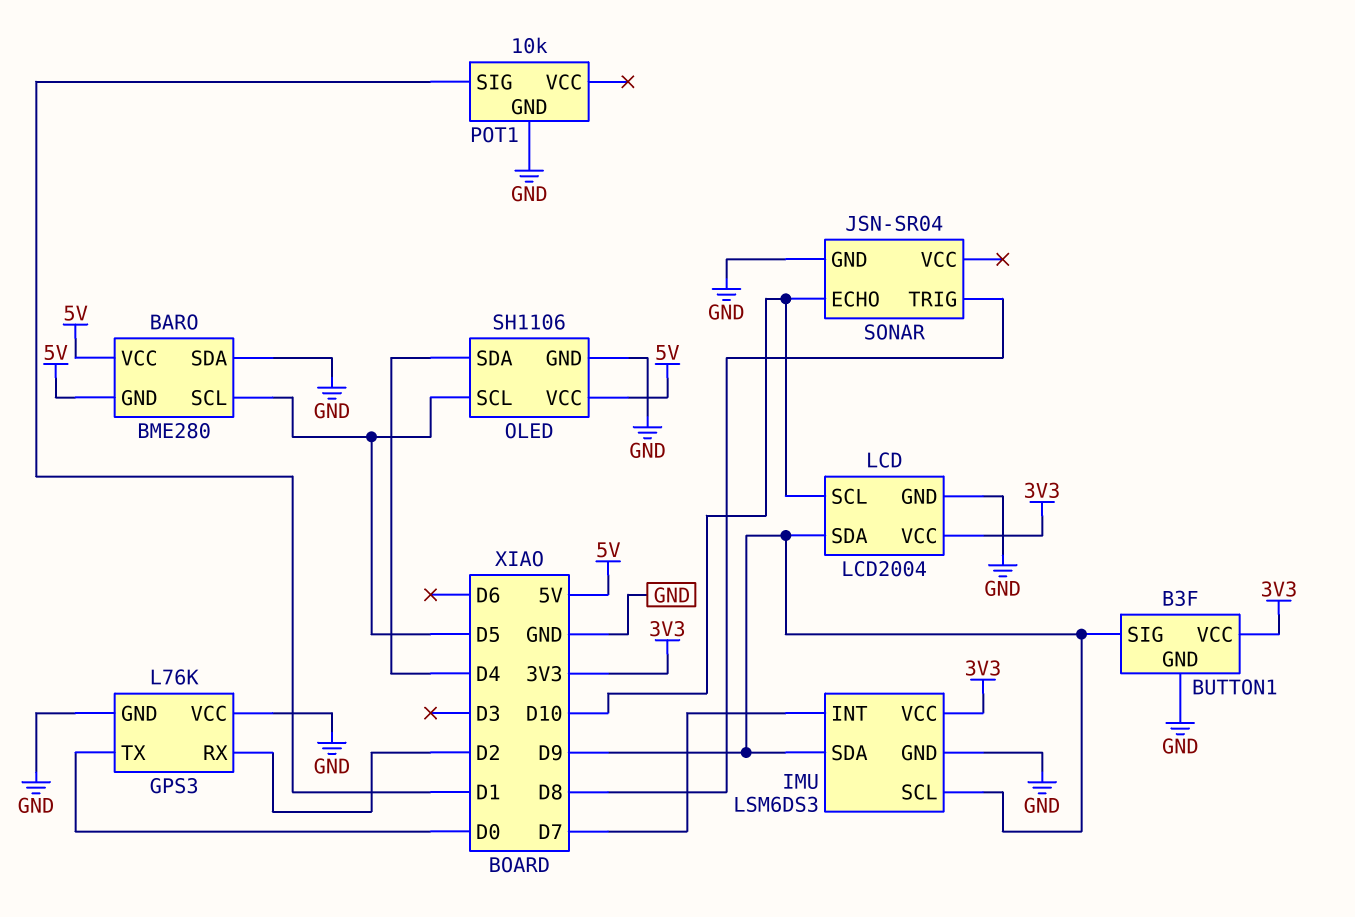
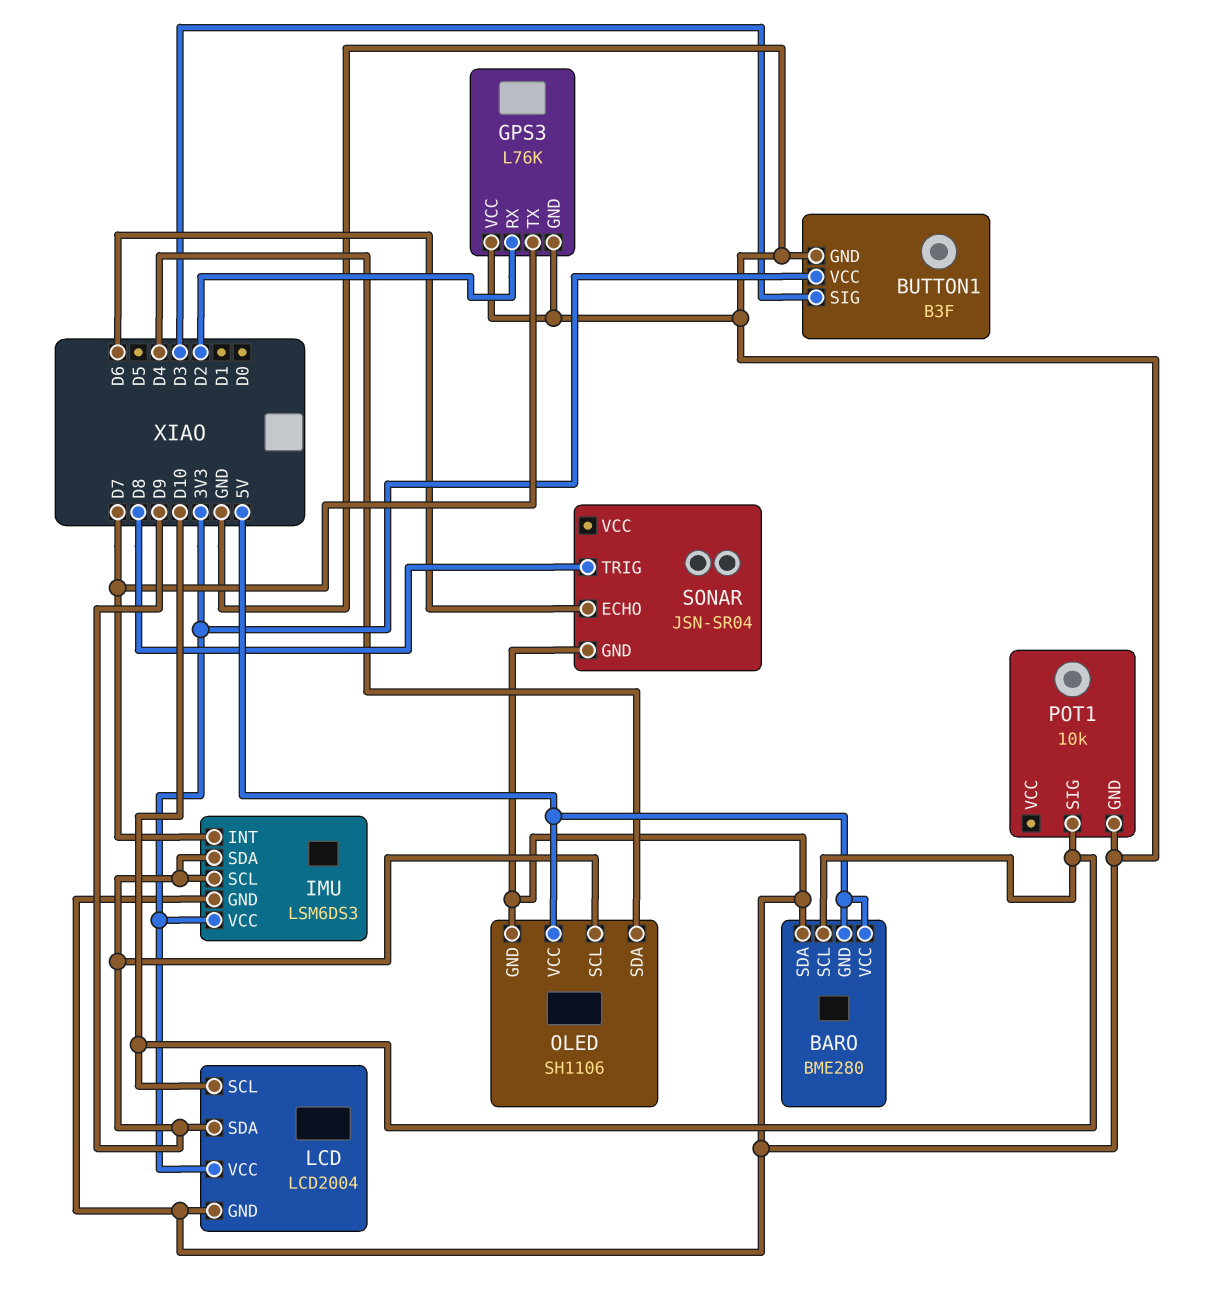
BARO pin SCL: D5 -> D10
BUTTON1 pin SIG: D9 -> D3
GPS3 pin TX: D0 -> D7
OLED pin SCL: D5 -> D9
POT1 pin SIG: D1 -> D10
SONAR pin ECHO: D10 -> D6

